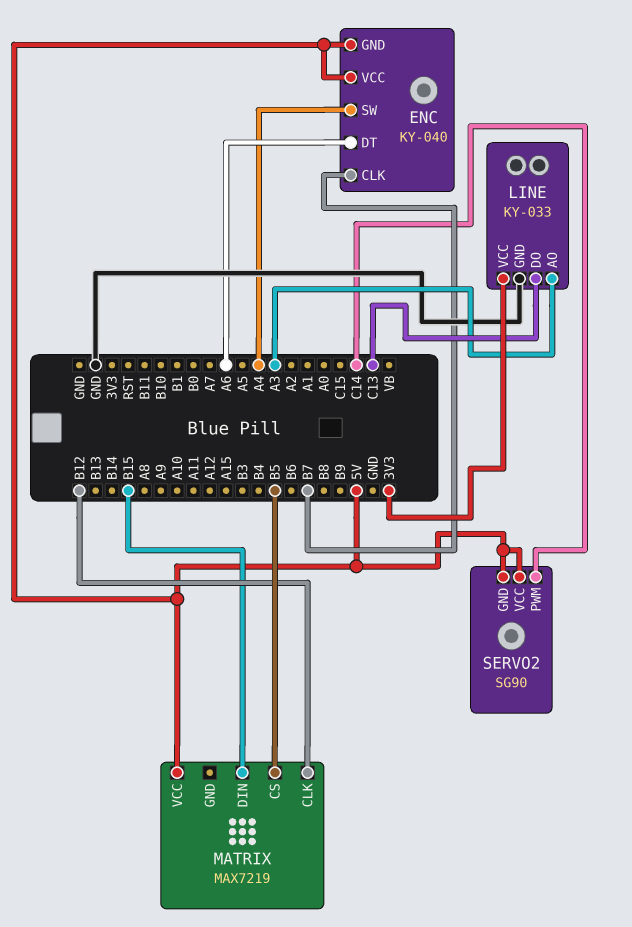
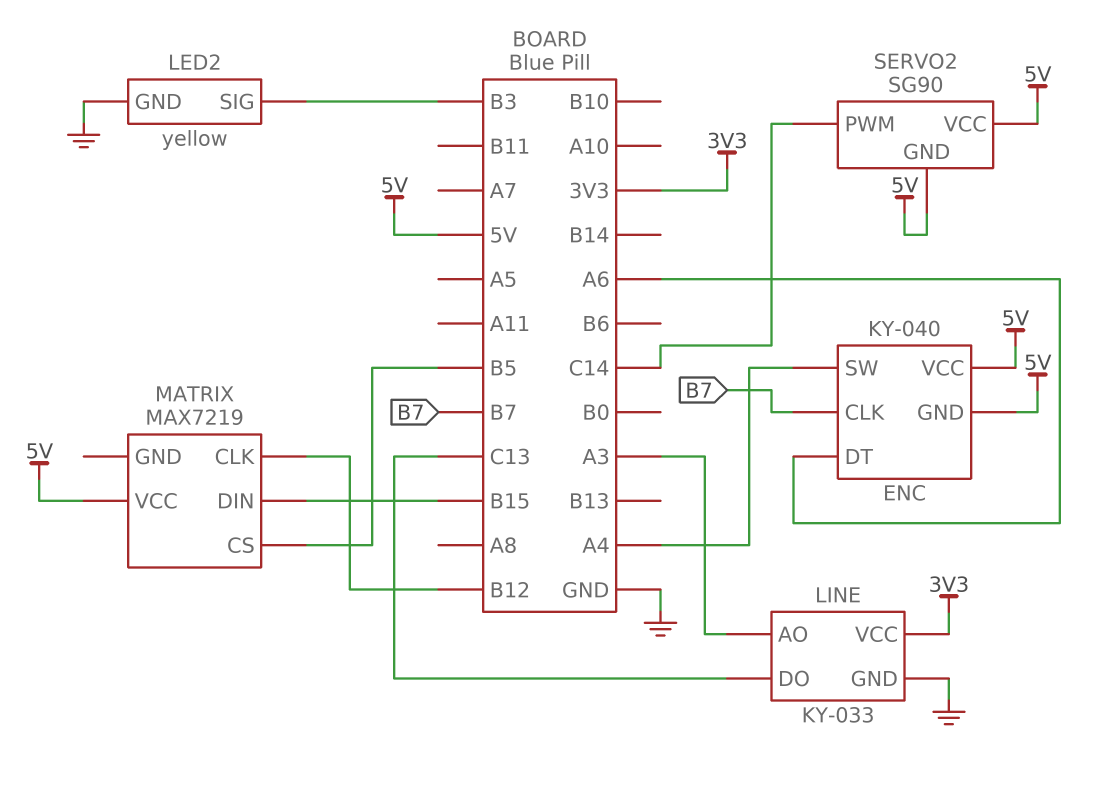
LED2: none -> yellow
LED2 pin GND: none -> GND
LED2 pin SIG: none -> B3

